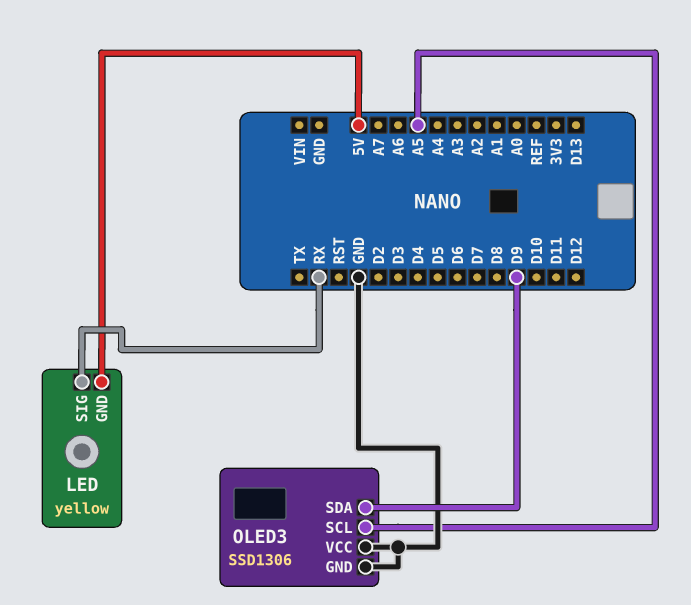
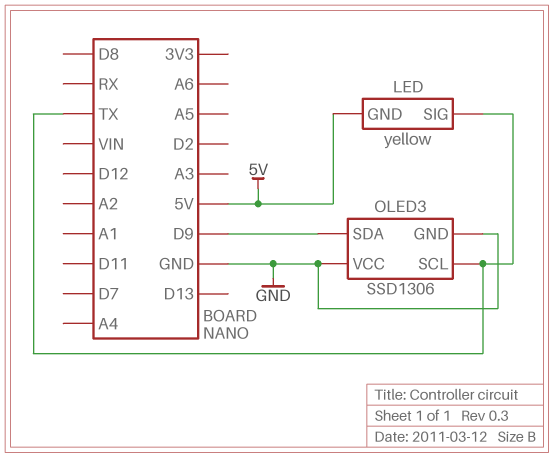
LED pin SIG: RX -> TX
OLED3 pin SCL: A5 -> TX

